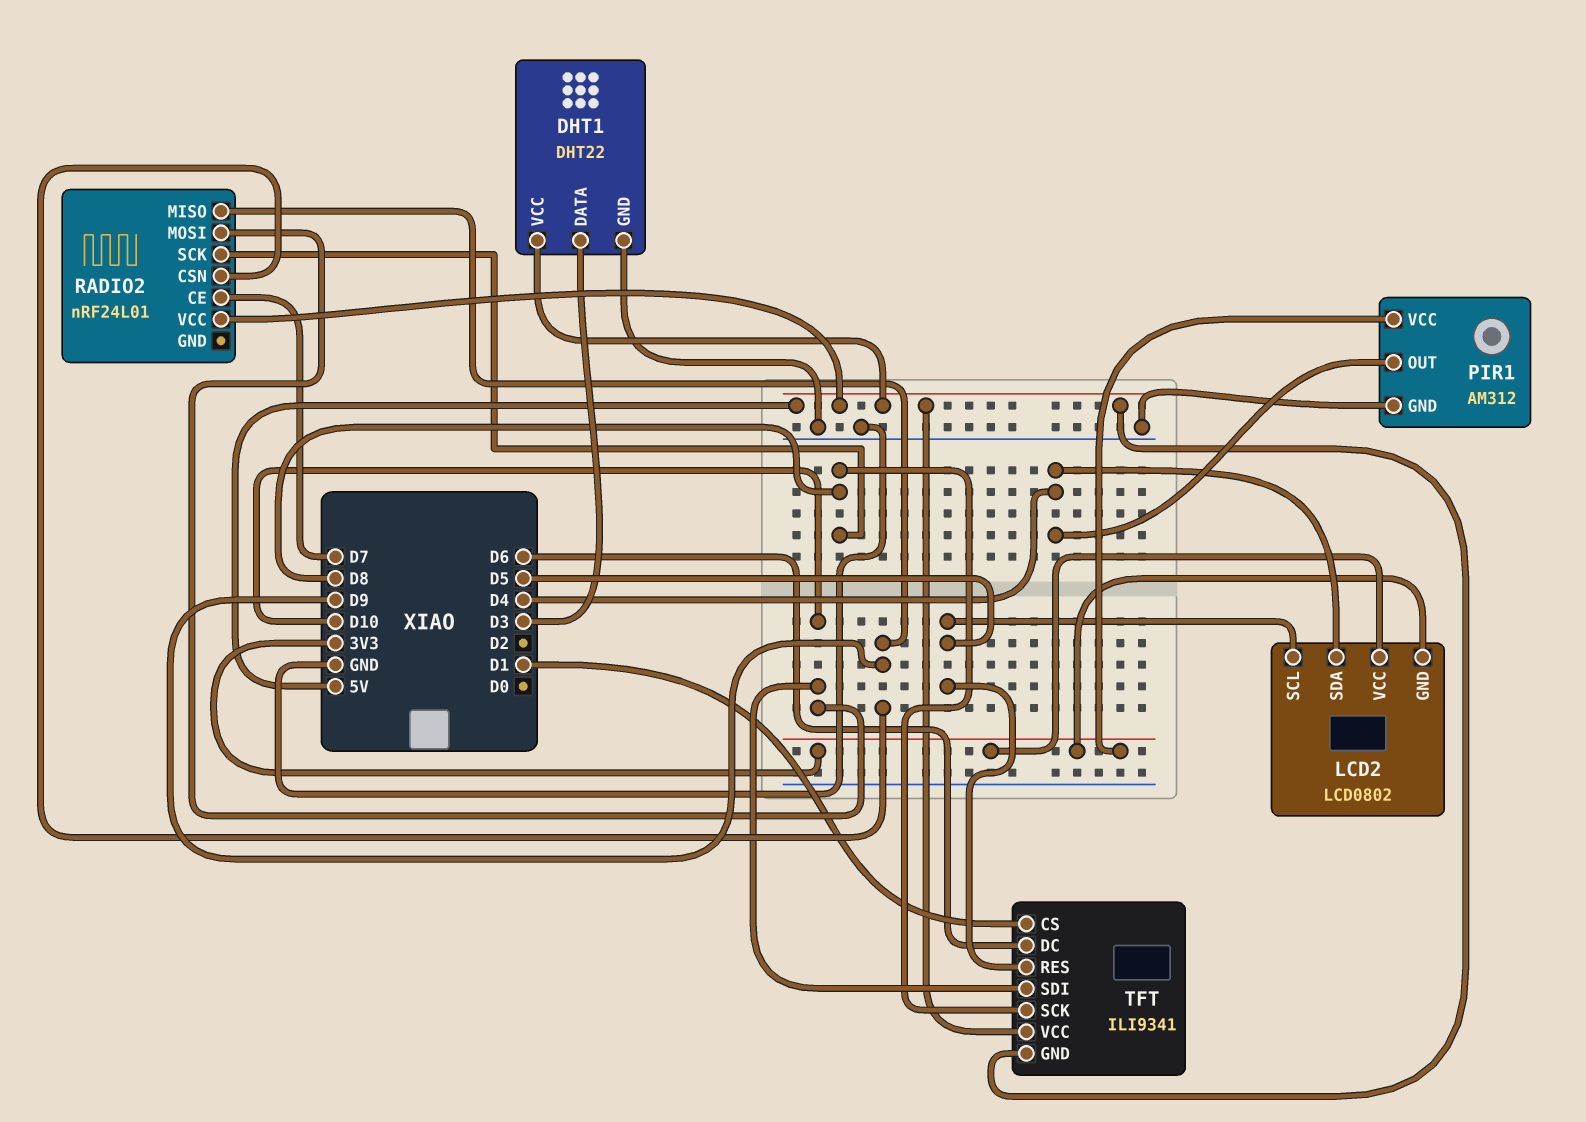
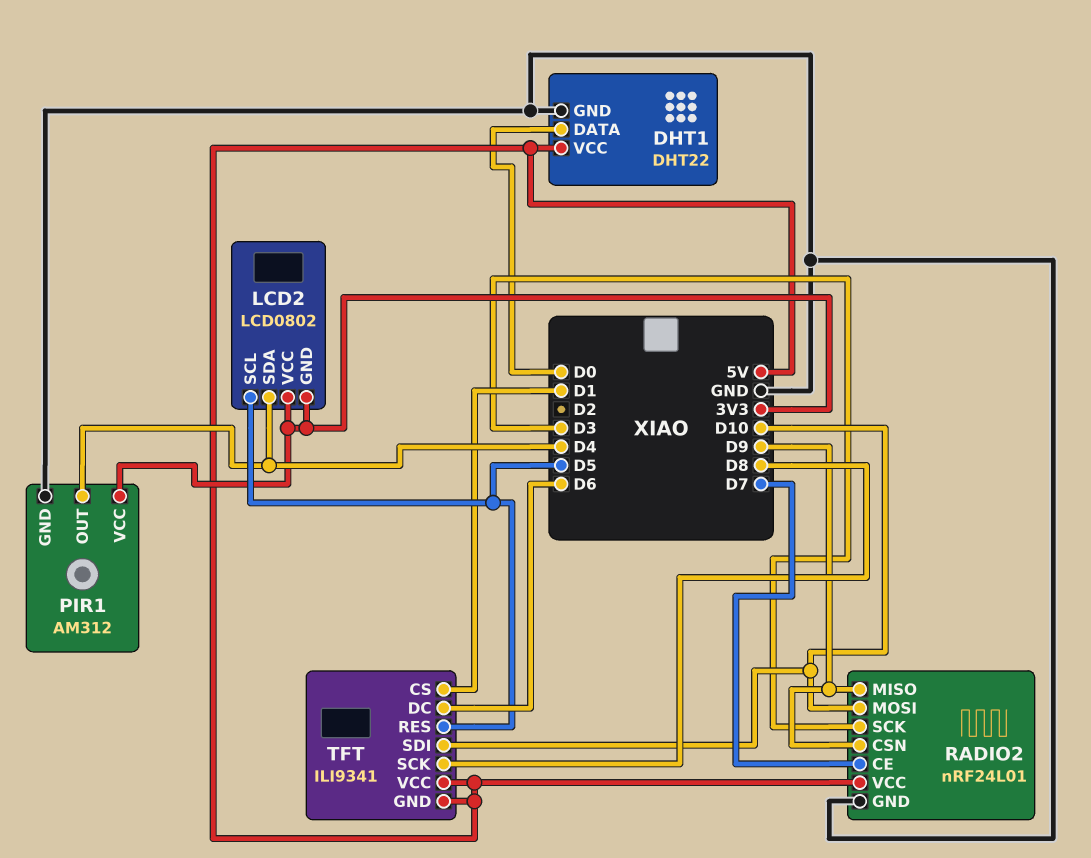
DHT1 pin DATA: D3 -> D0
RADIO2 pin GND: none -> GND
RADIO2 pin SCK: D8 -> D3

